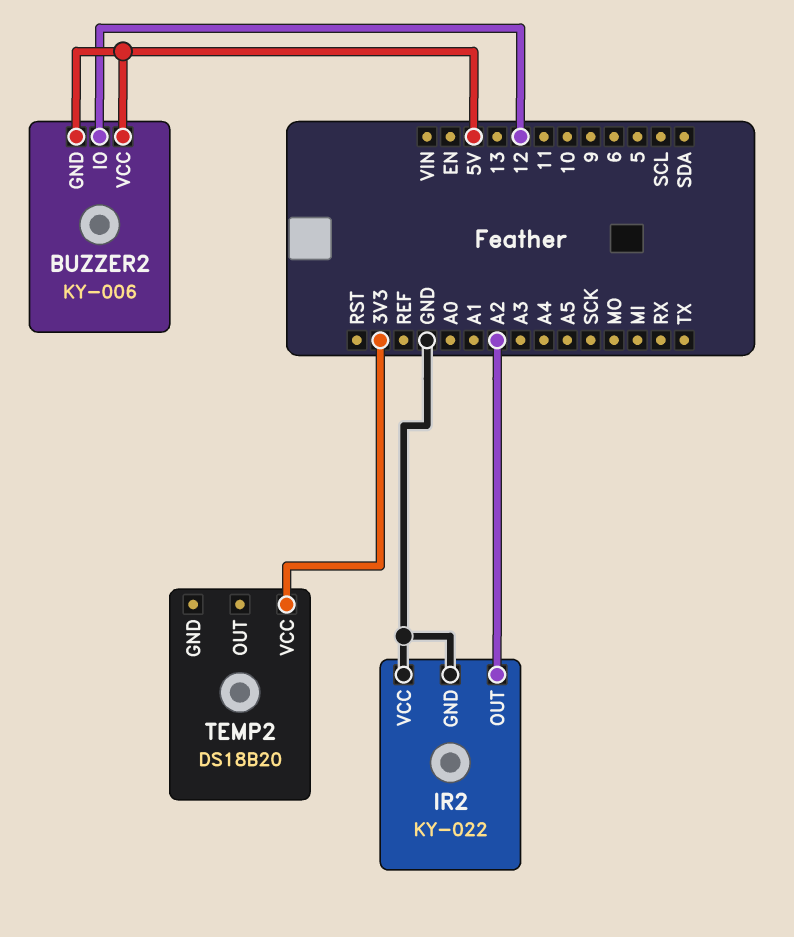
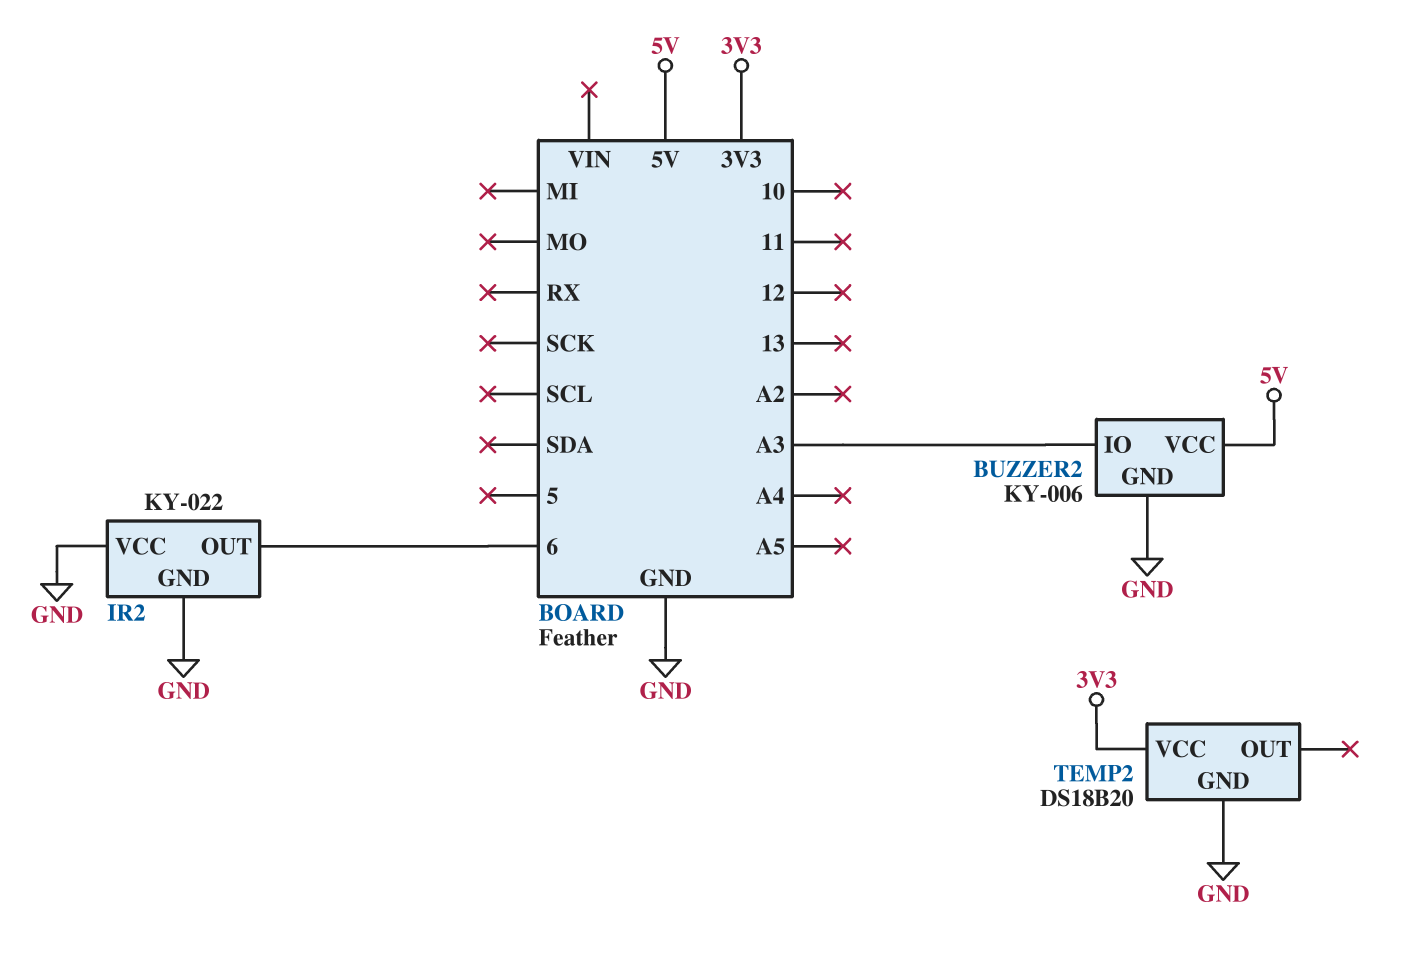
BUZZER2 pin GND: 5V -> GND
BUZZER2 pin IO: 12 -> A3
IR2 pin OUT: A2 -> 6
TEMP2 pin GND: none -> GND

